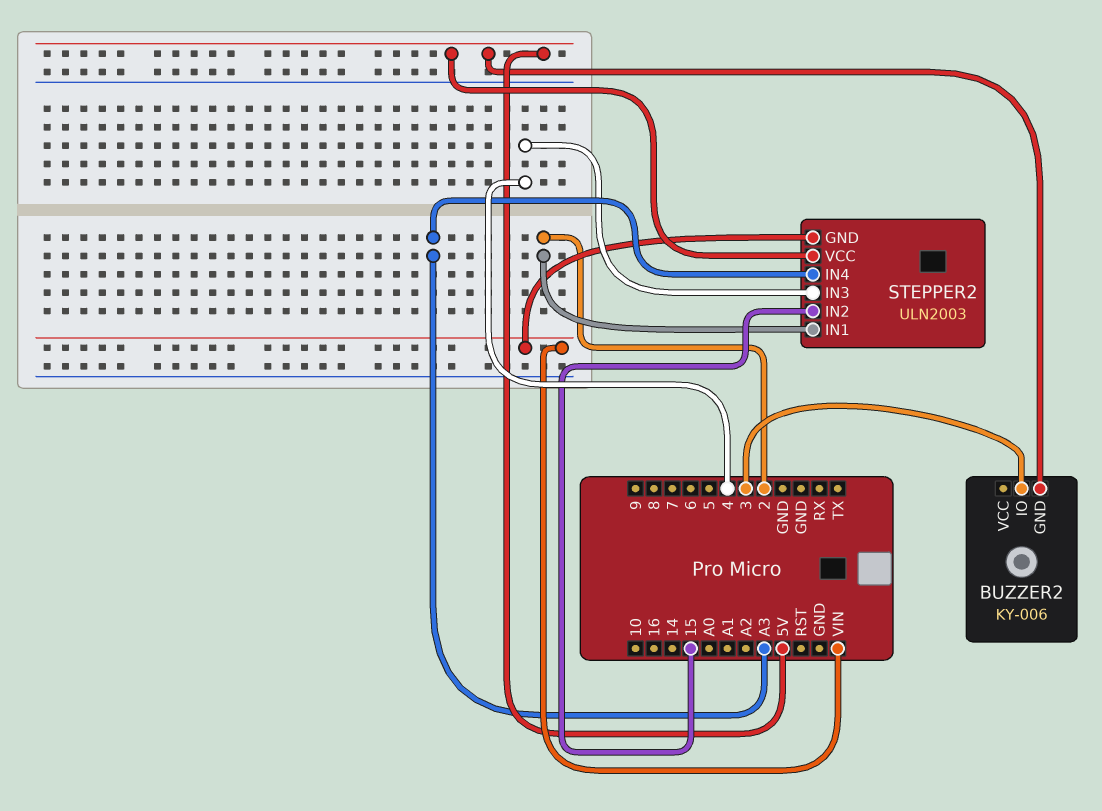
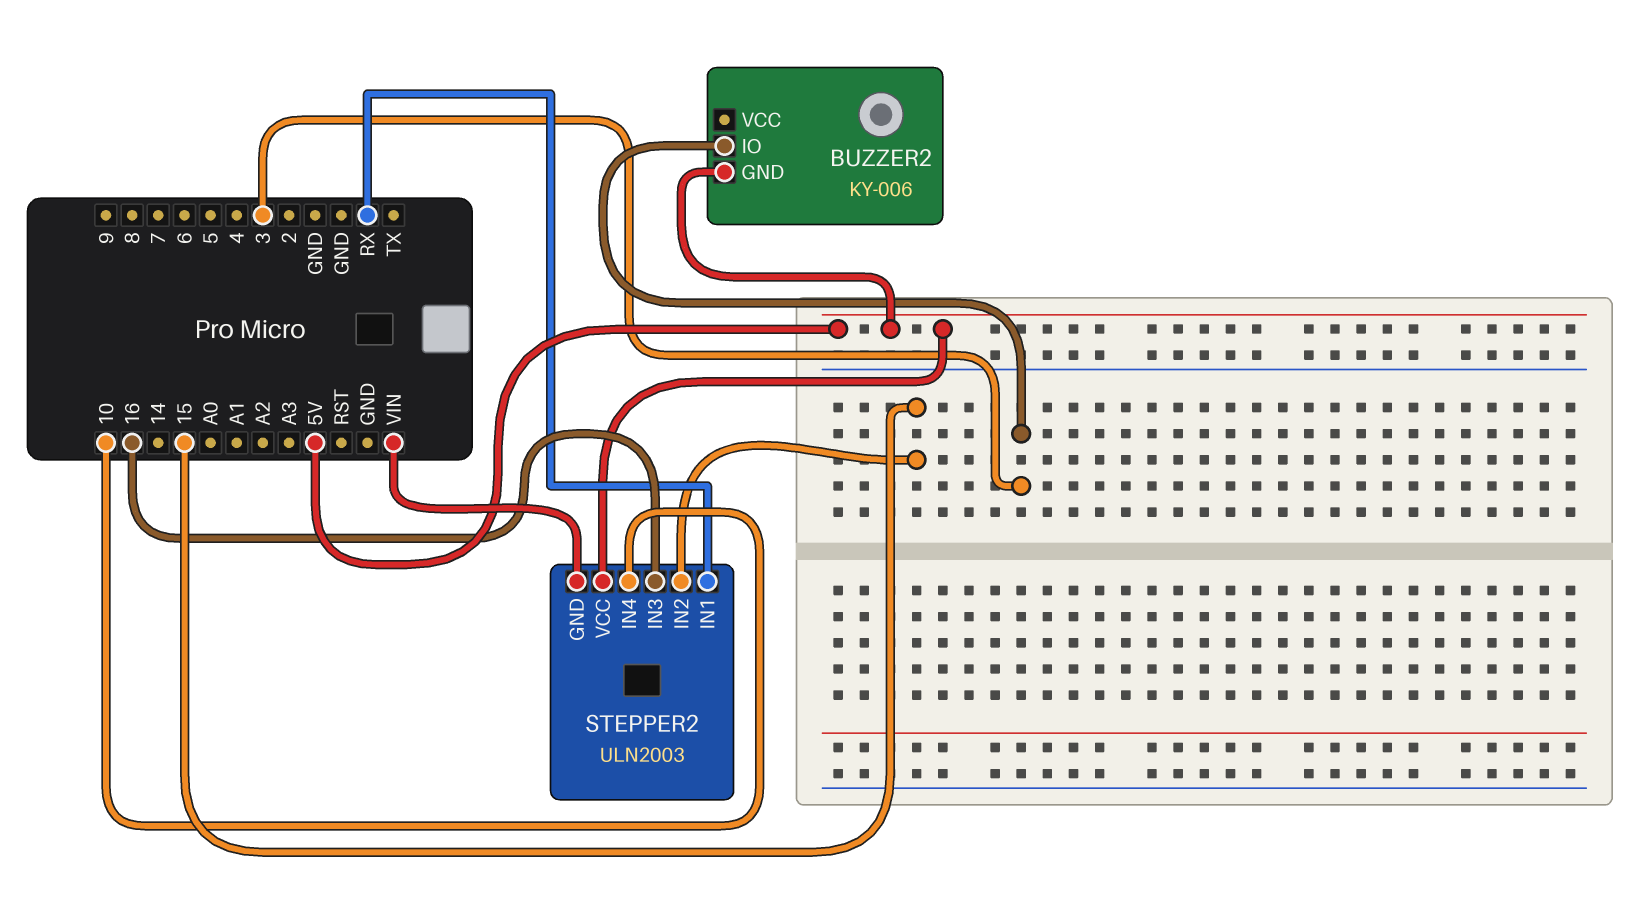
STEPPER2 pin IN1: 2 -> RX
STEPPER2 pin IN3: 4 -> 16
STEPPER2 pin IN4: A3 -> 10

